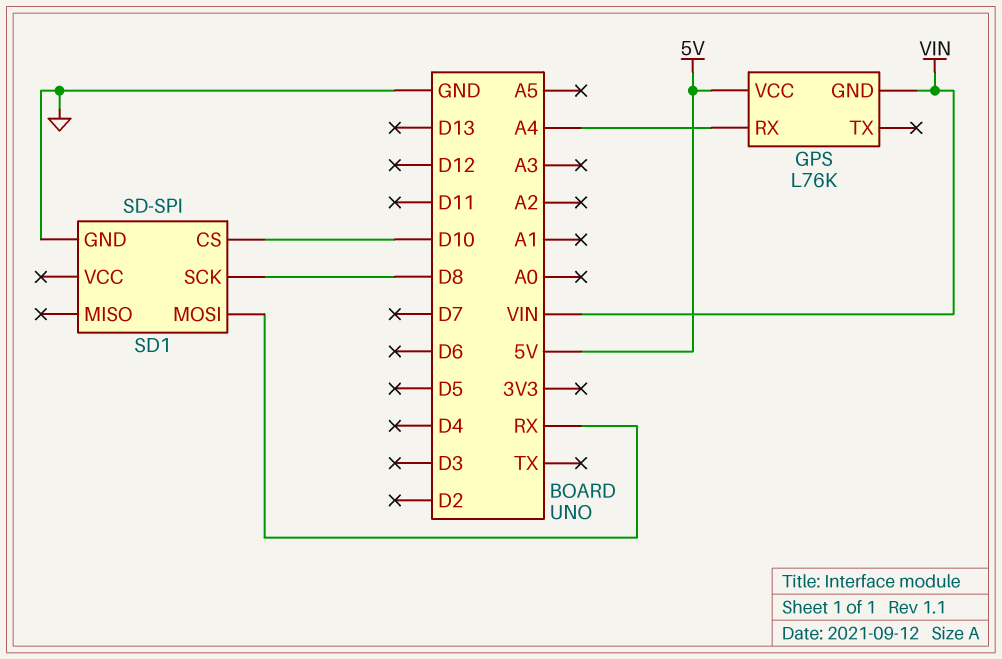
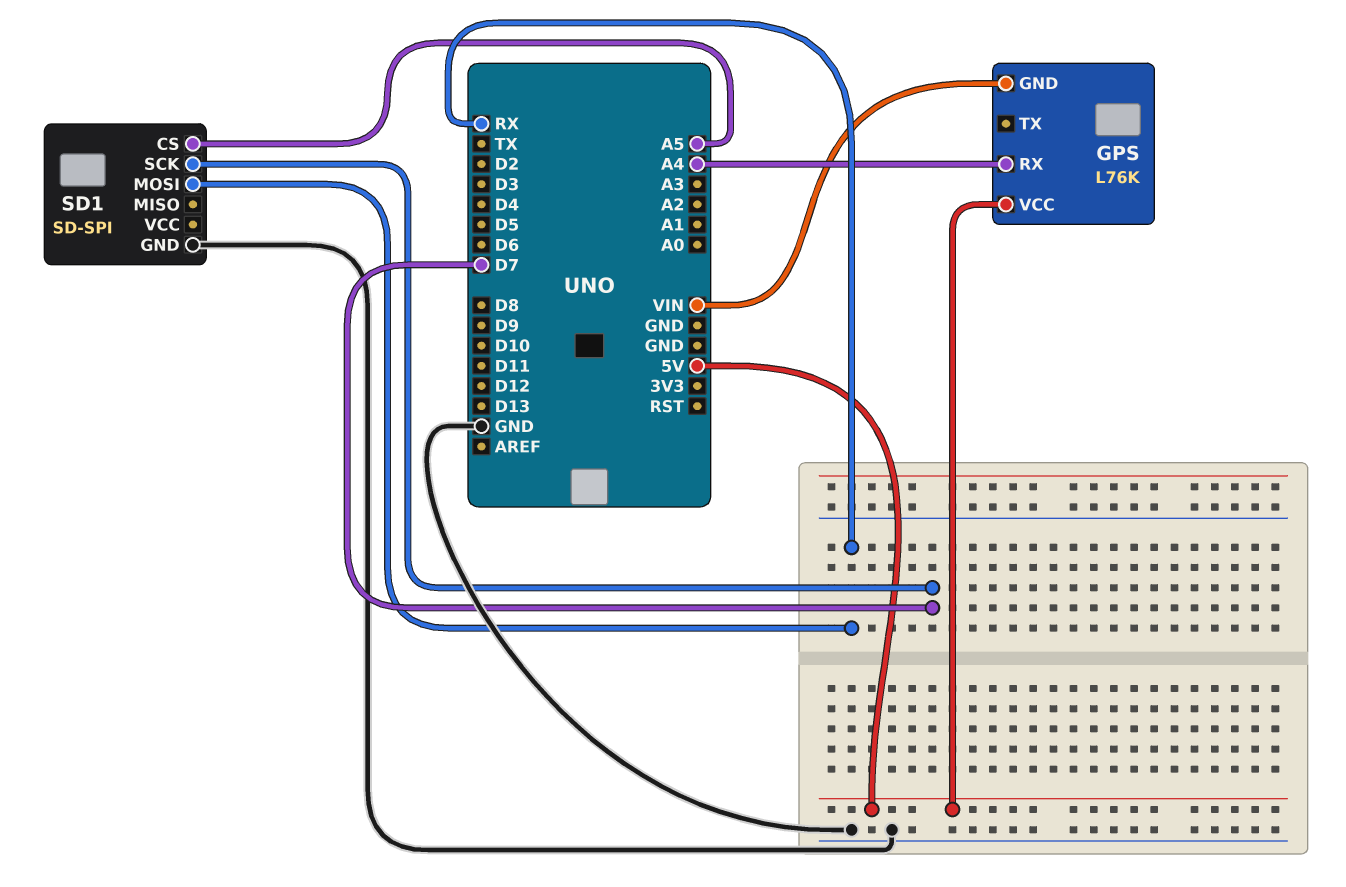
SD1 pin CS: D10 -> A5
SD1 pin SCK: D8 -> D7

